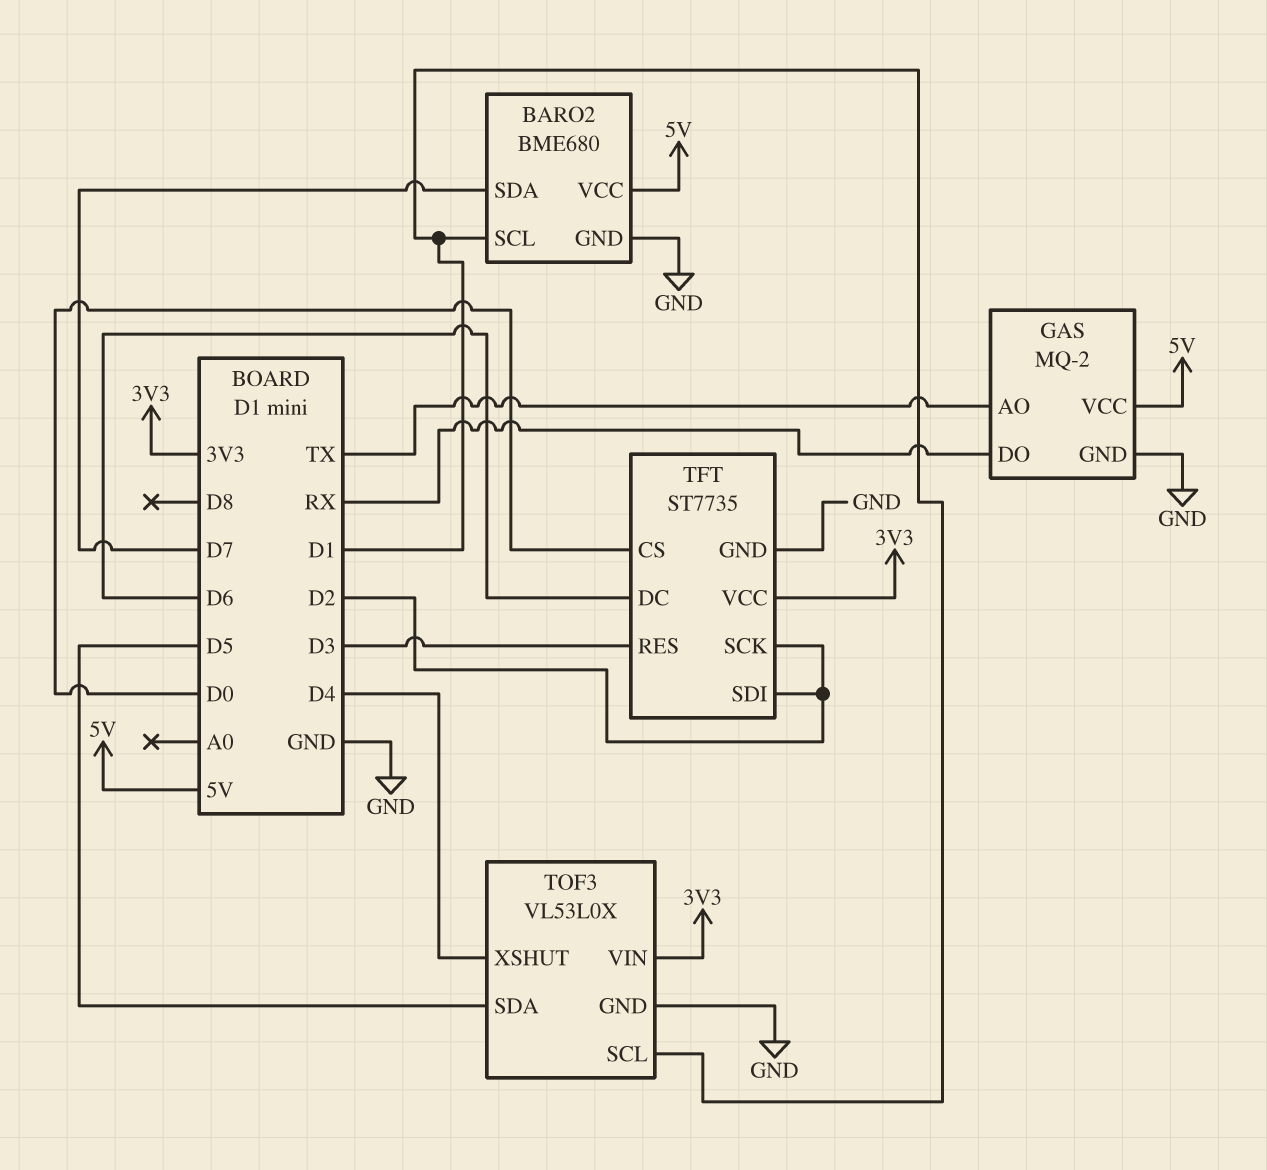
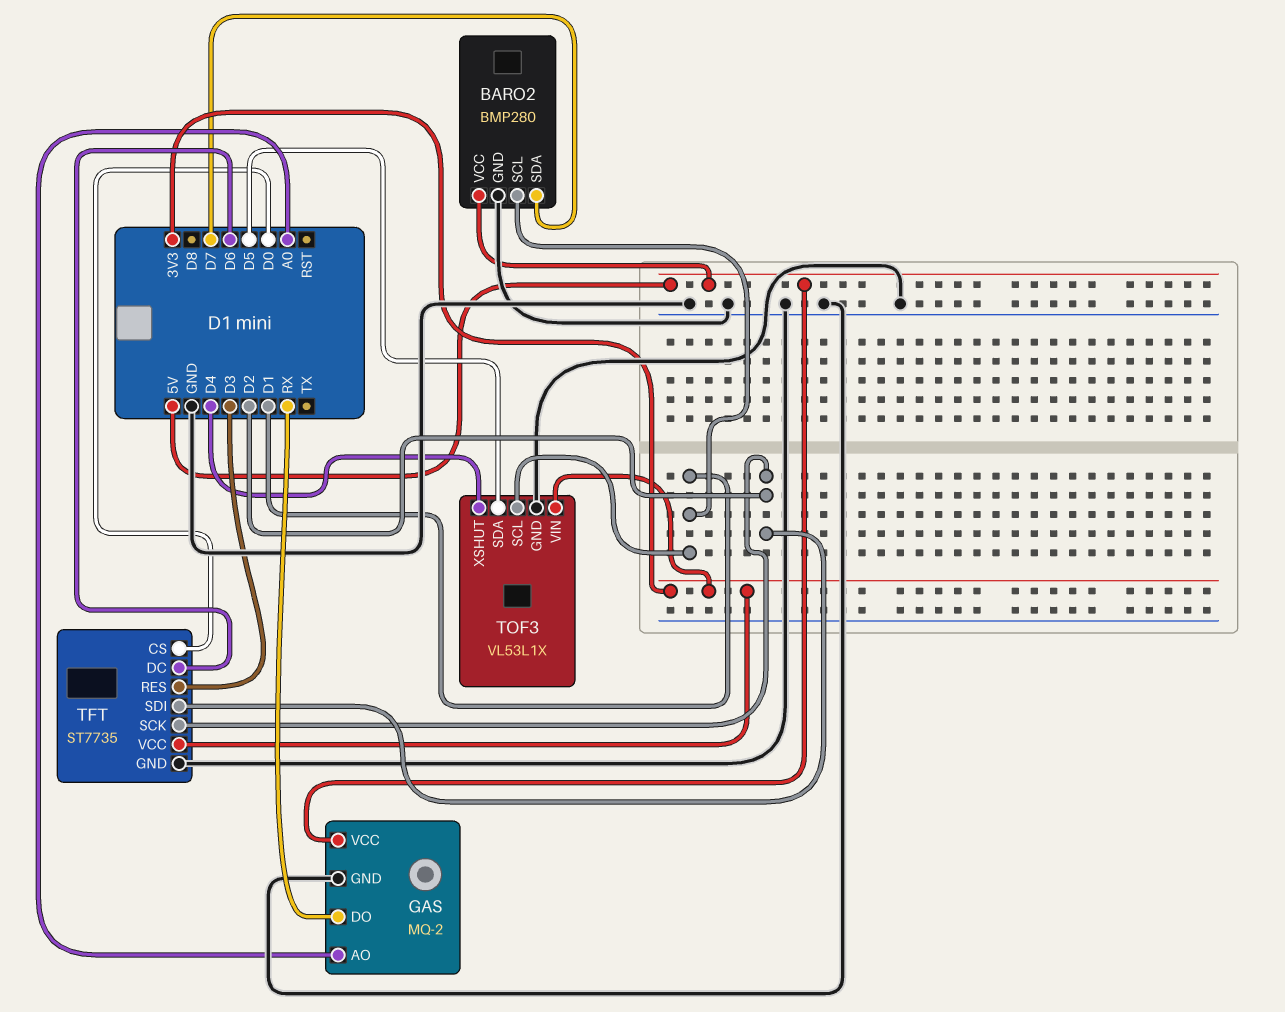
BARO2: BME680 -> BMP280
GAS pin AO: TX -> A0
TOF3: VL53L0X -> VL53L1X

